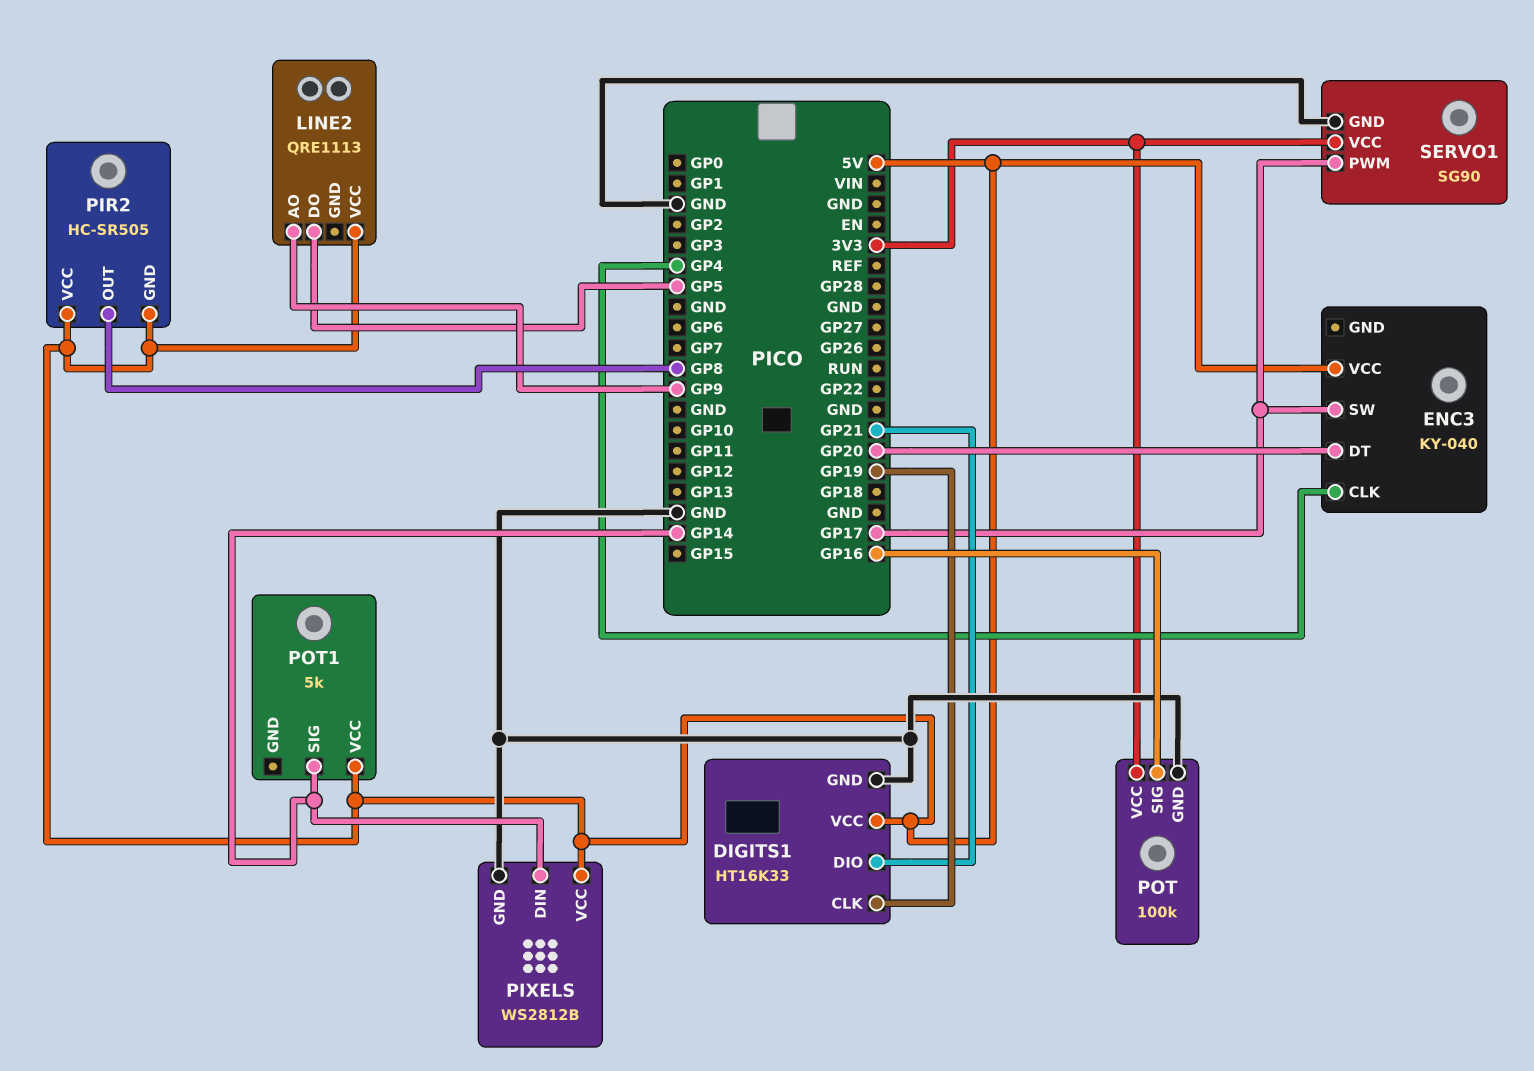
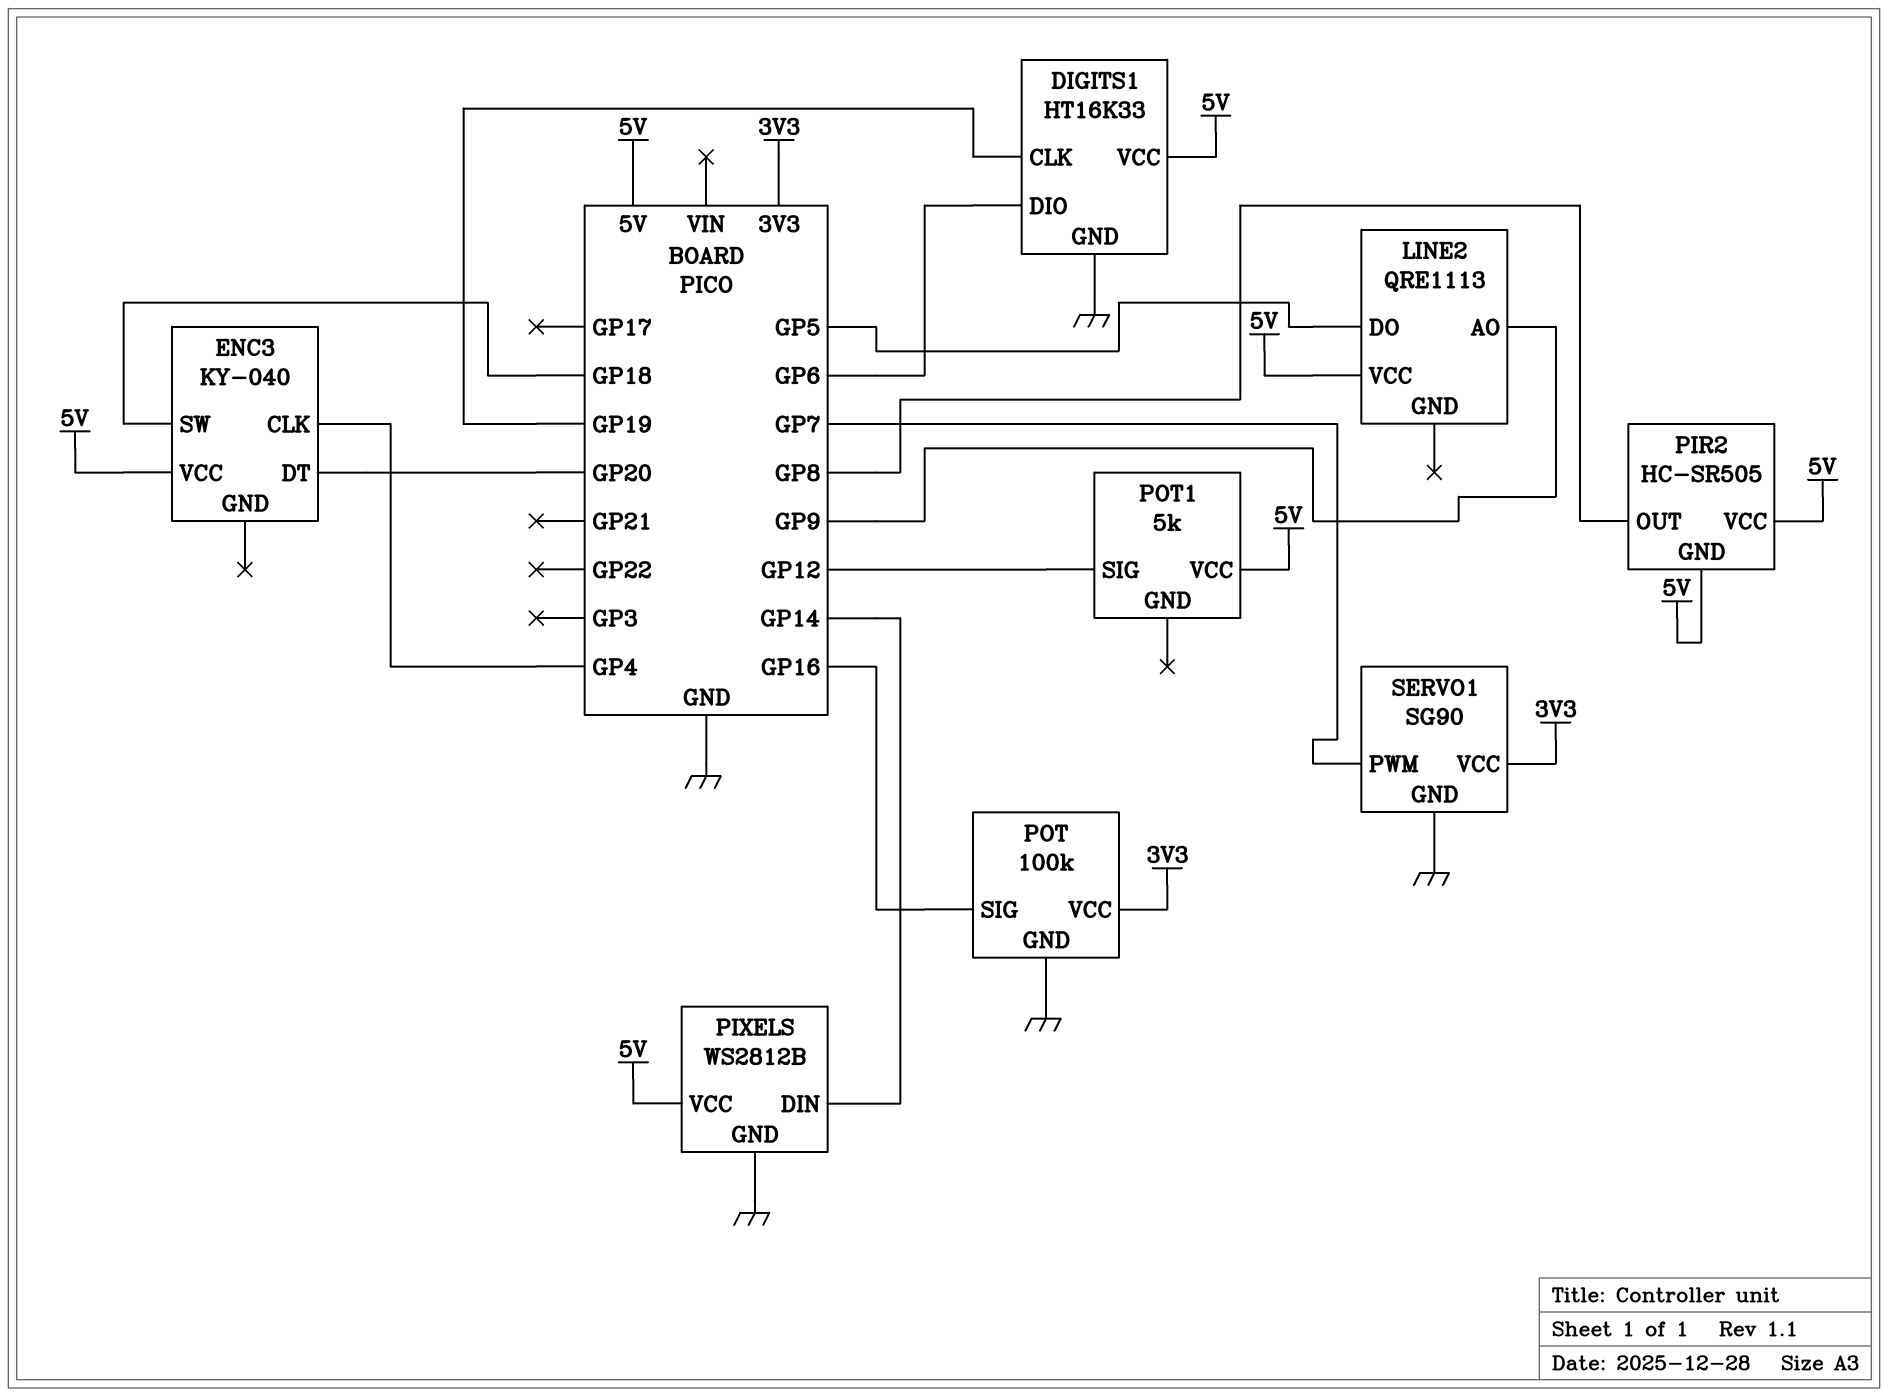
DIGITS1 pin DIO: GP21 -> GP6
ENC3 pin SW: GP17 -> GP18
POT1 pin SIG: GP14 -> GP12
SERVO1 pin PWM: GP17 -> GP7

